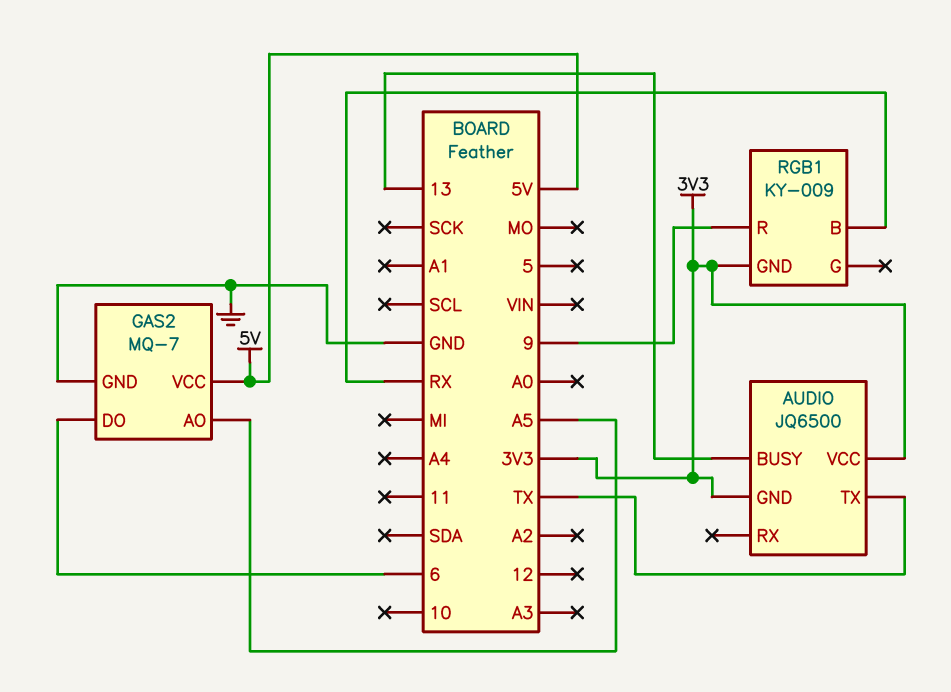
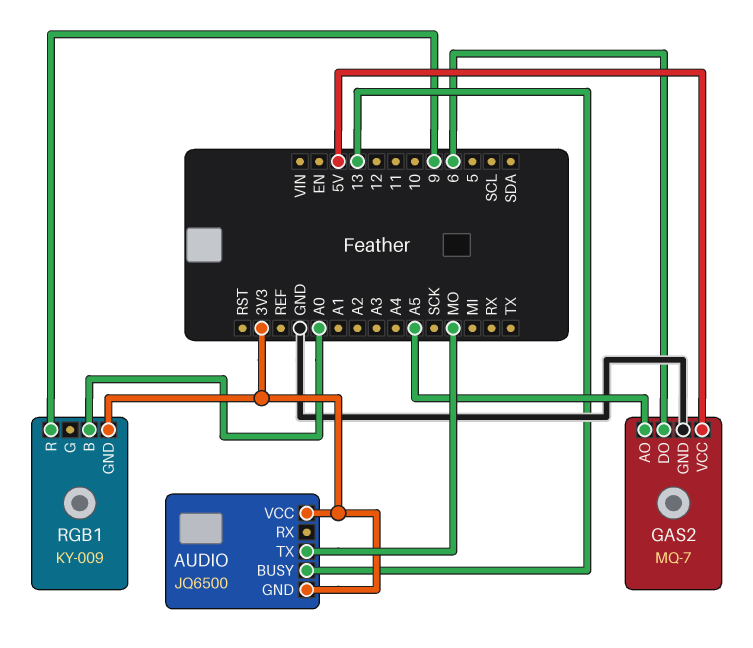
AUDIO pin TX: TX -> MO
RGB1 pin B: RX -> A0

